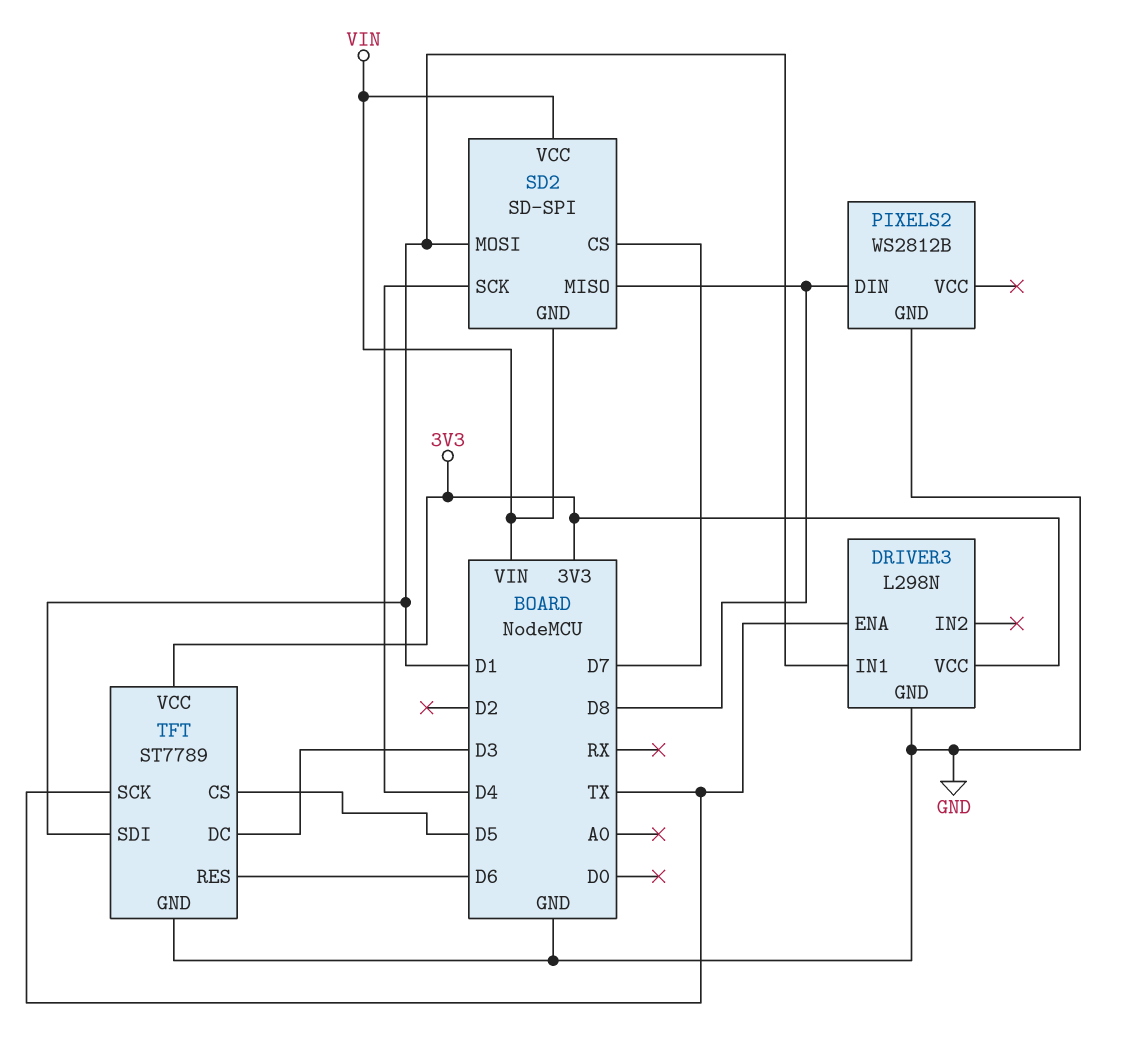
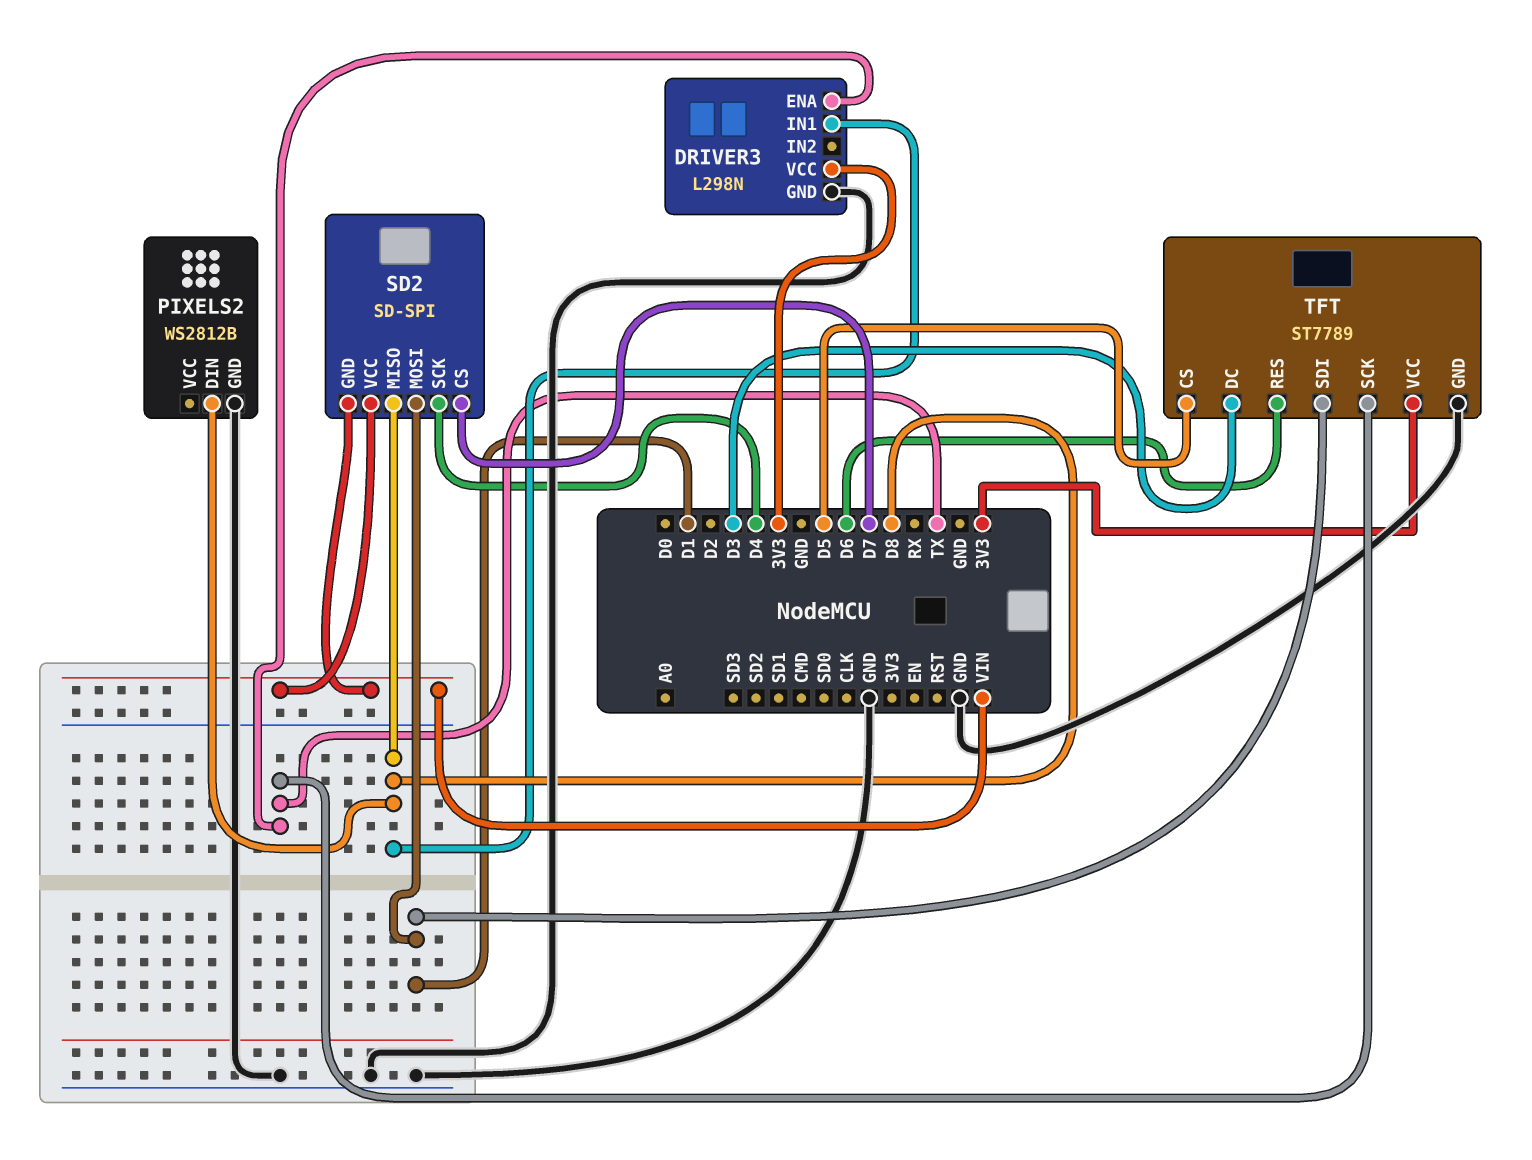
DRIVER3 pin IN1: D1 -> D8

